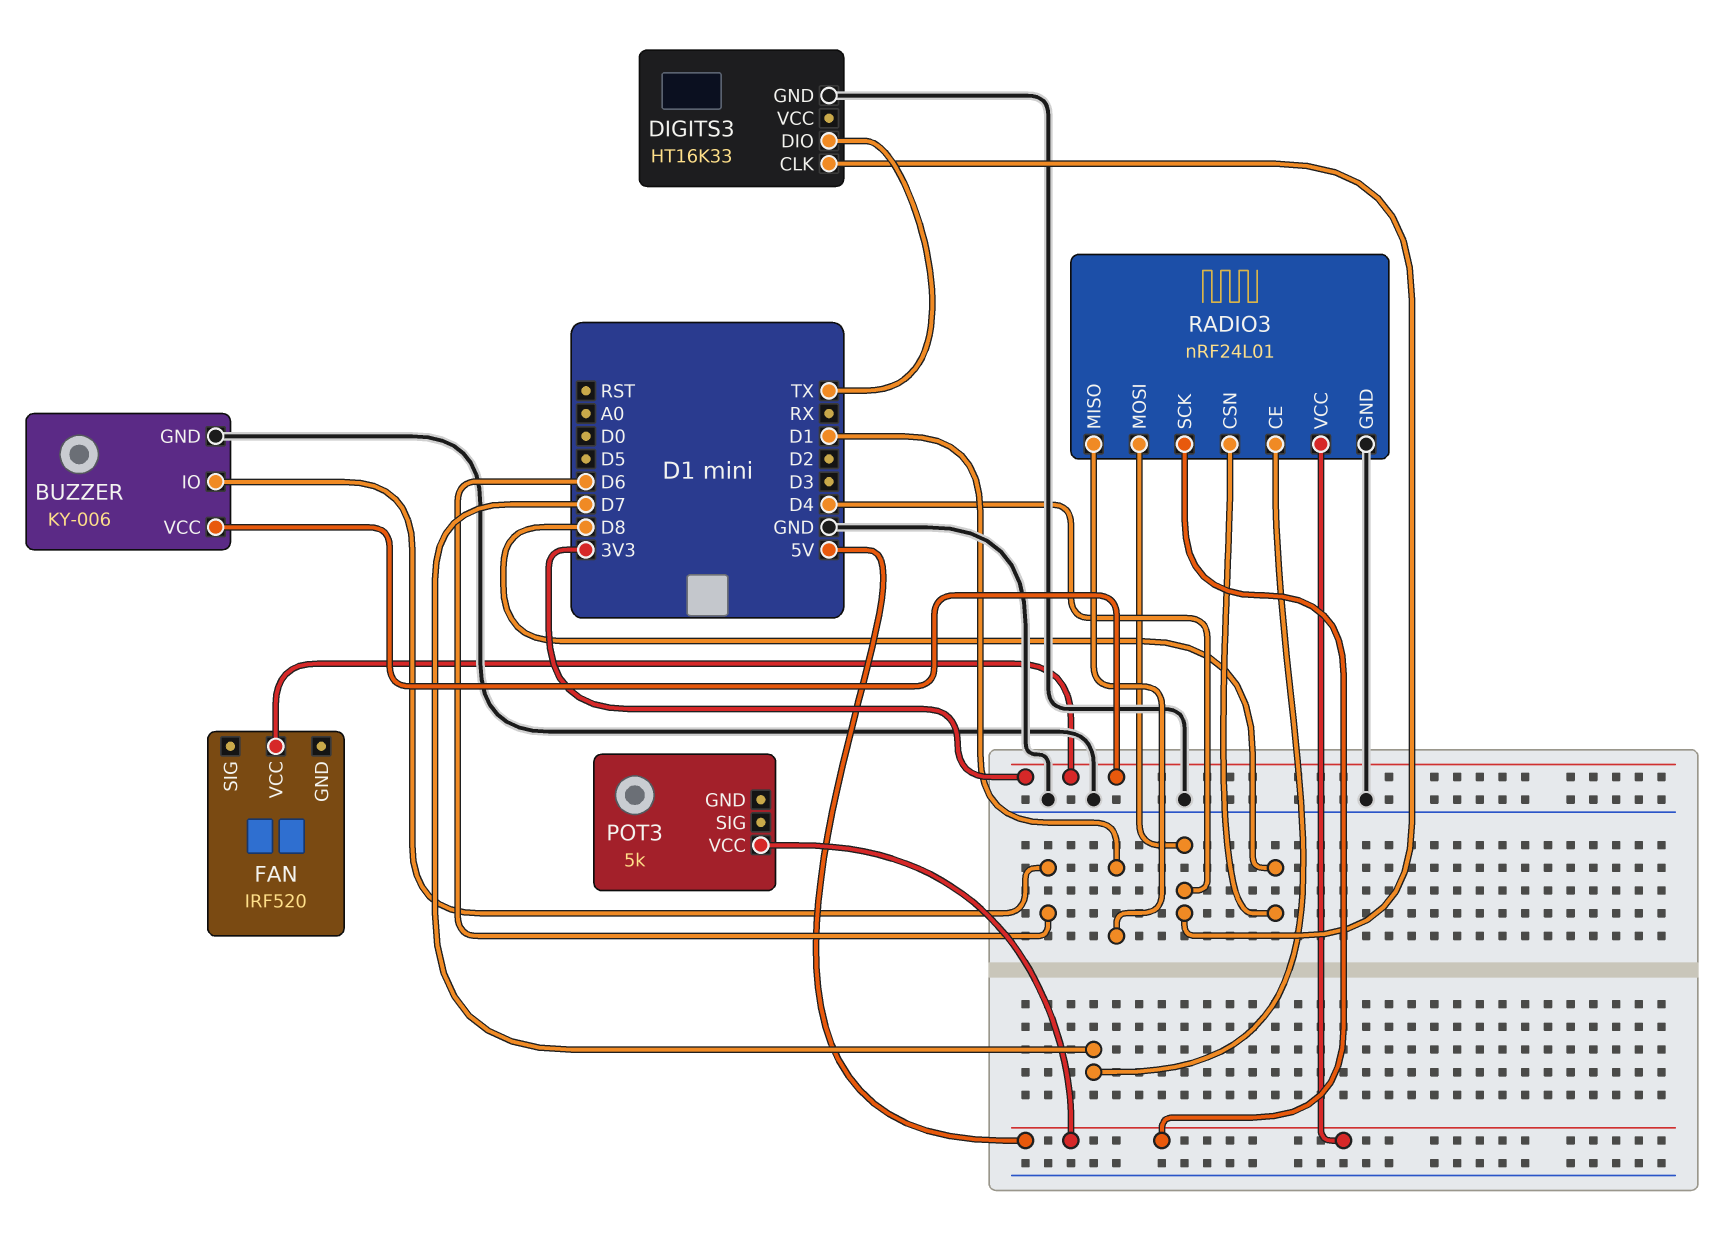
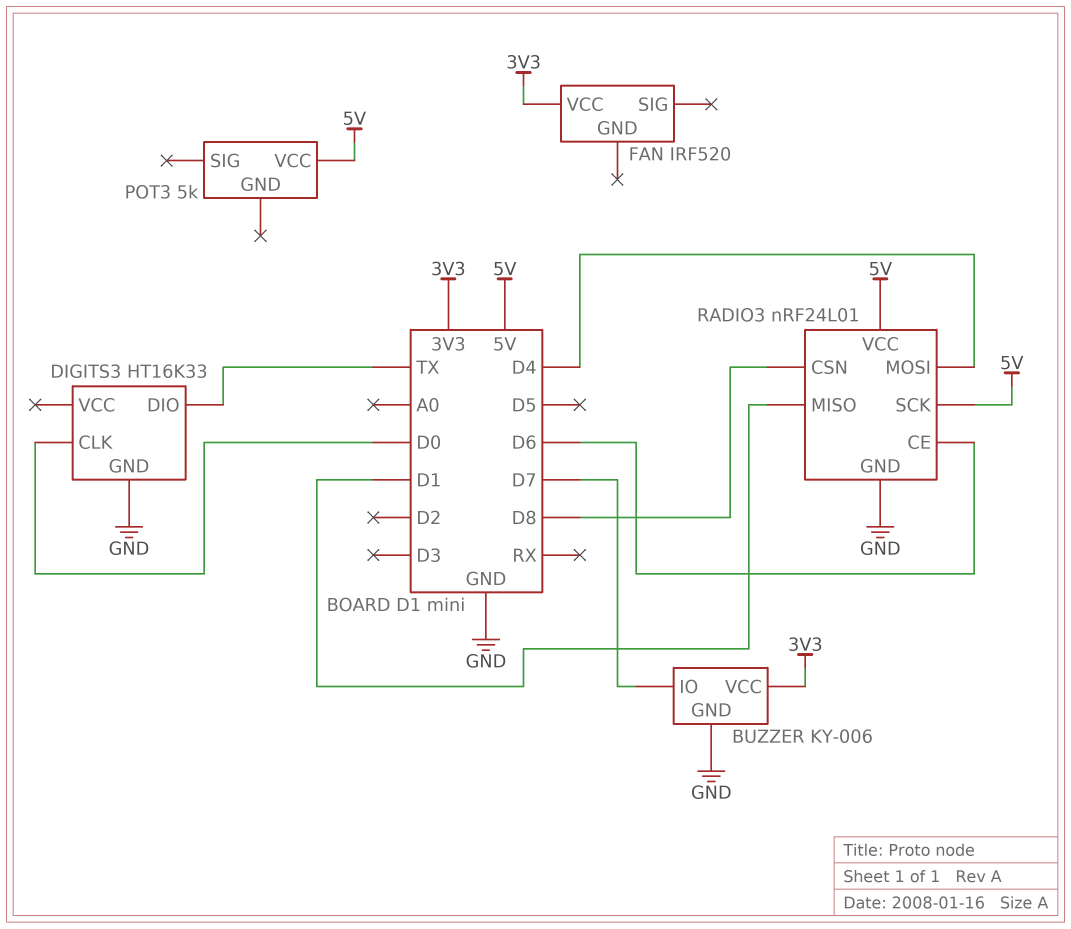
BUZZER pin IO: D6 -> D7
DIGITS3 pin CLK: D4 -> D0
RADIO3 pin CE: D7 -> D6

